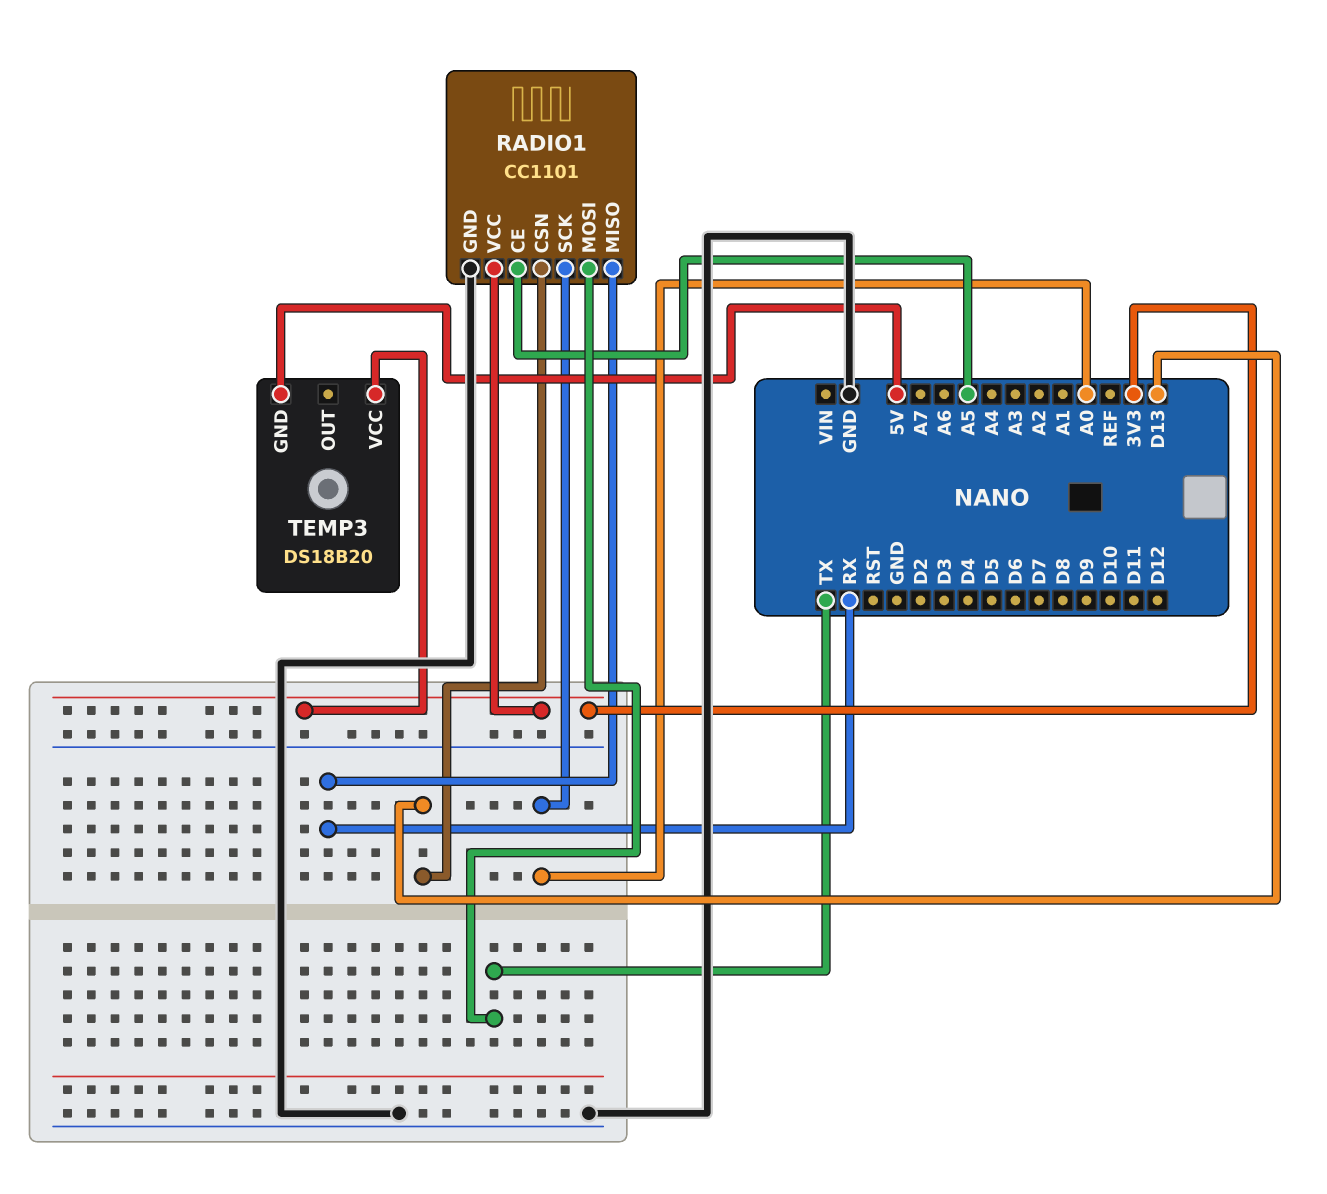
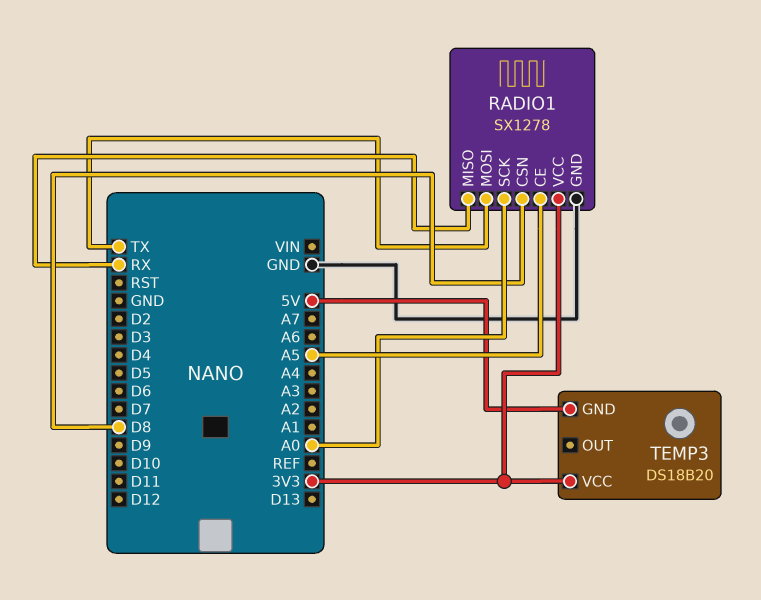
RADIO1: CC1101 -> SX1278
RADIO1 pin CSN: D13 -> D8

